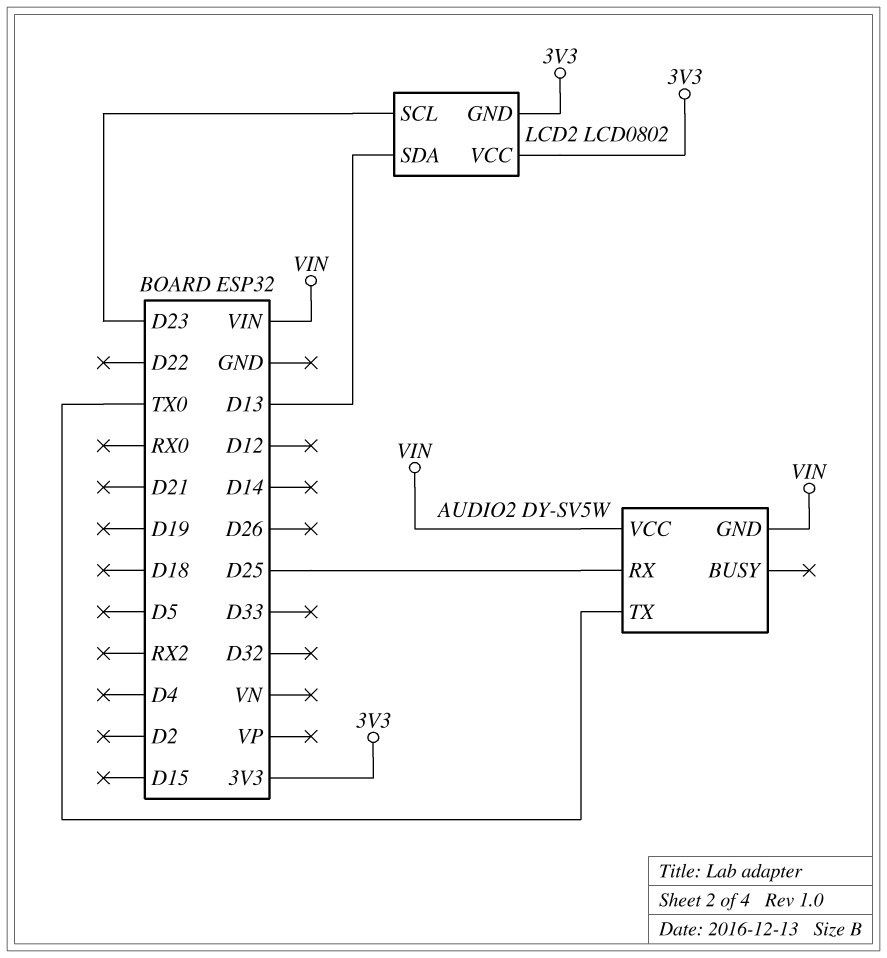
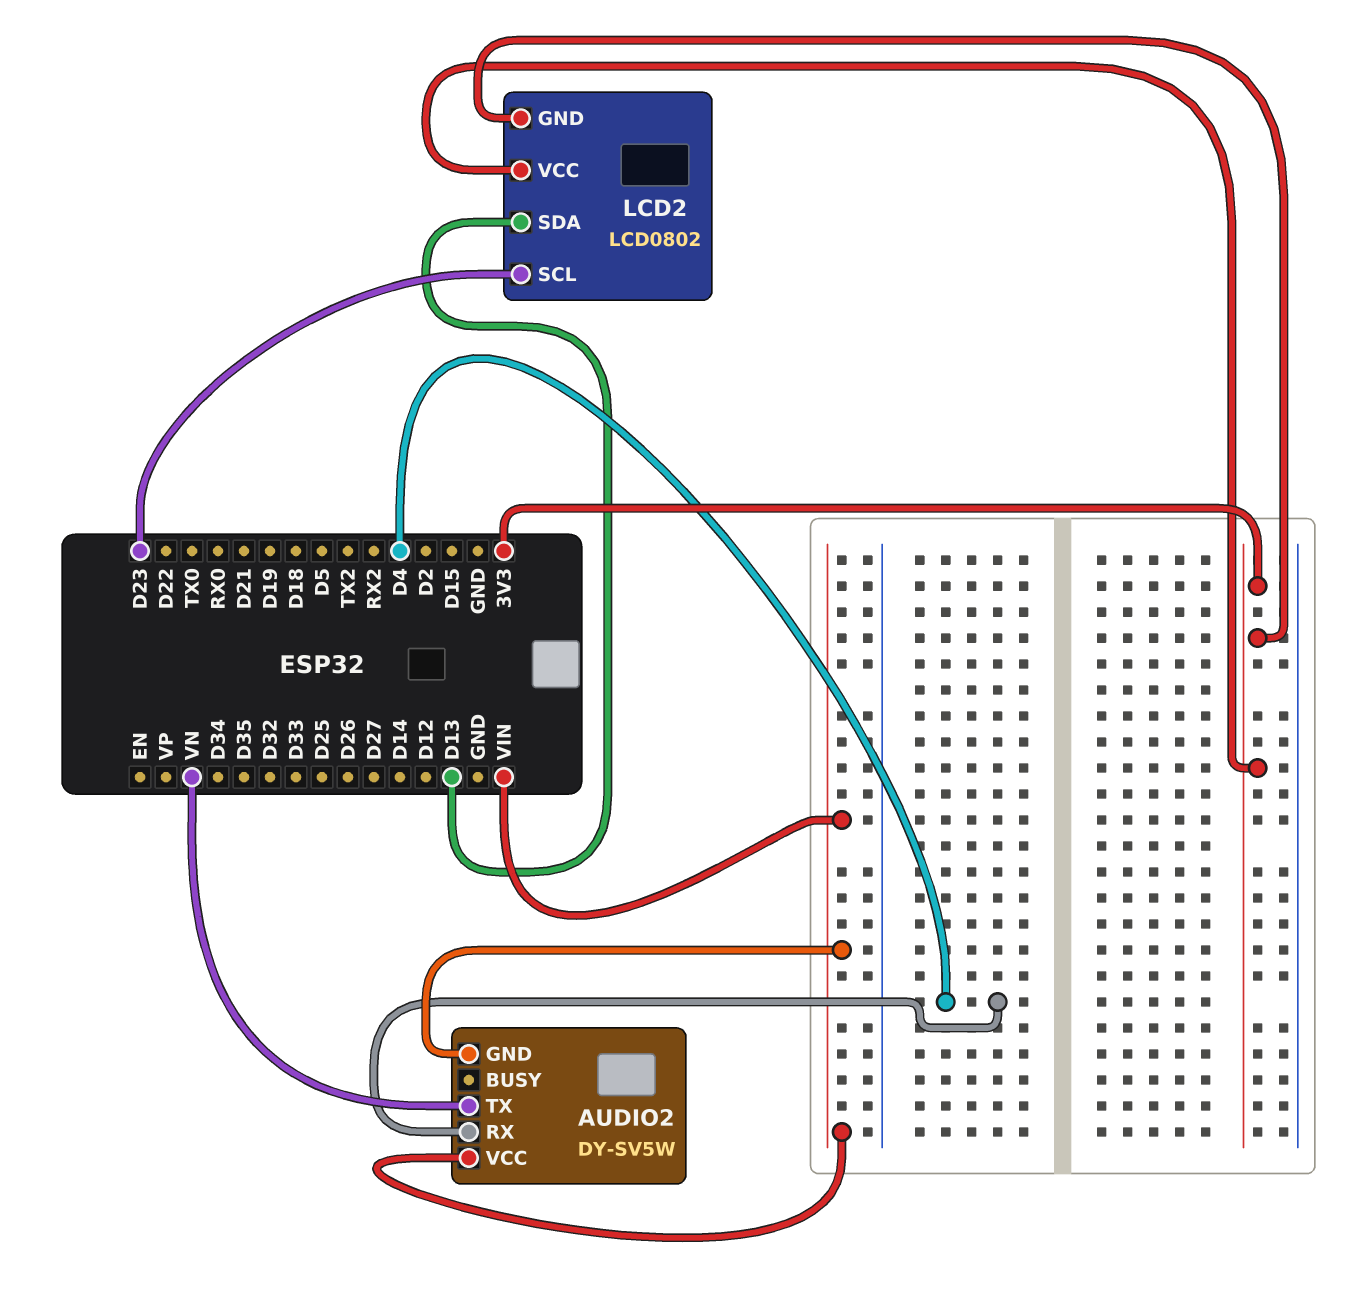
AUDIO2 pin RX: D25 -> D4
AUDIO2 pin TX: TX0 -> VN

